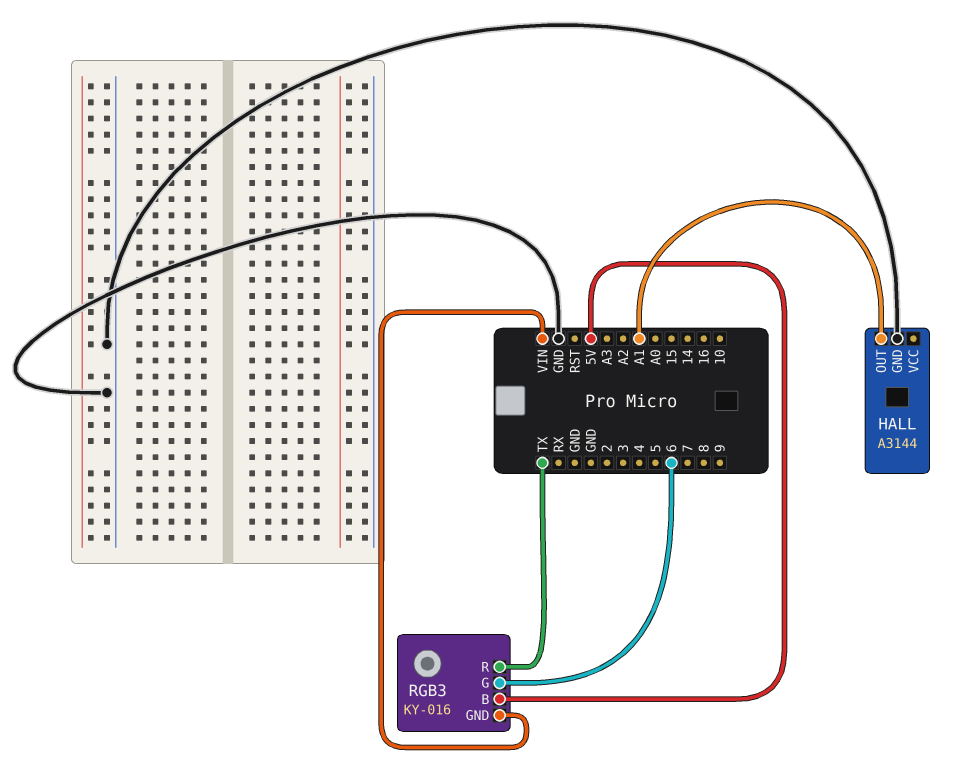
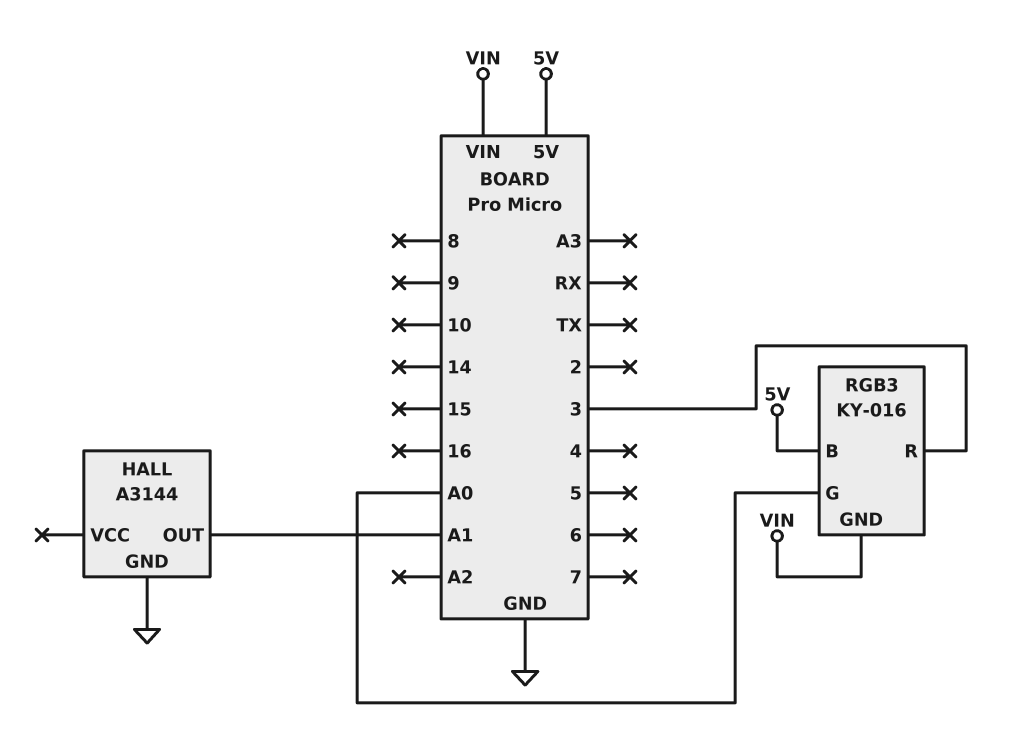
RGB3 pin G: 6 -> A0
RGB3 pin R: TX -> 3

